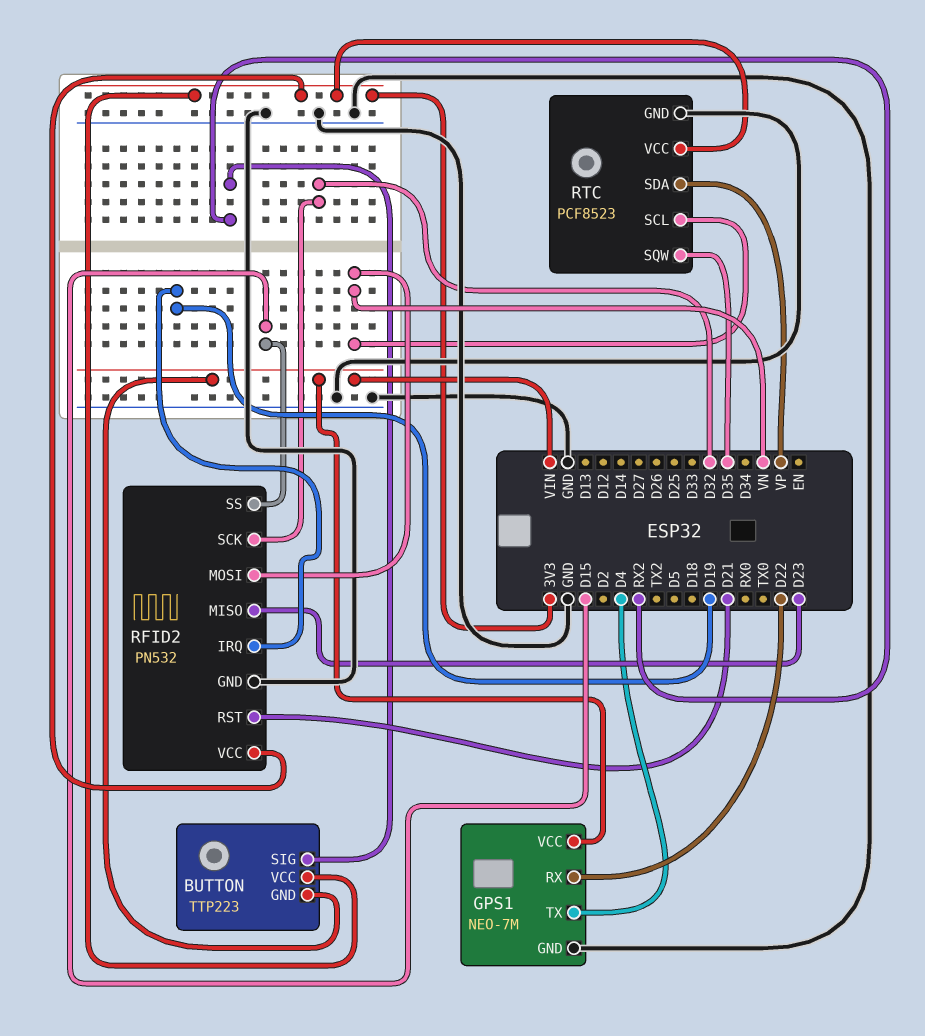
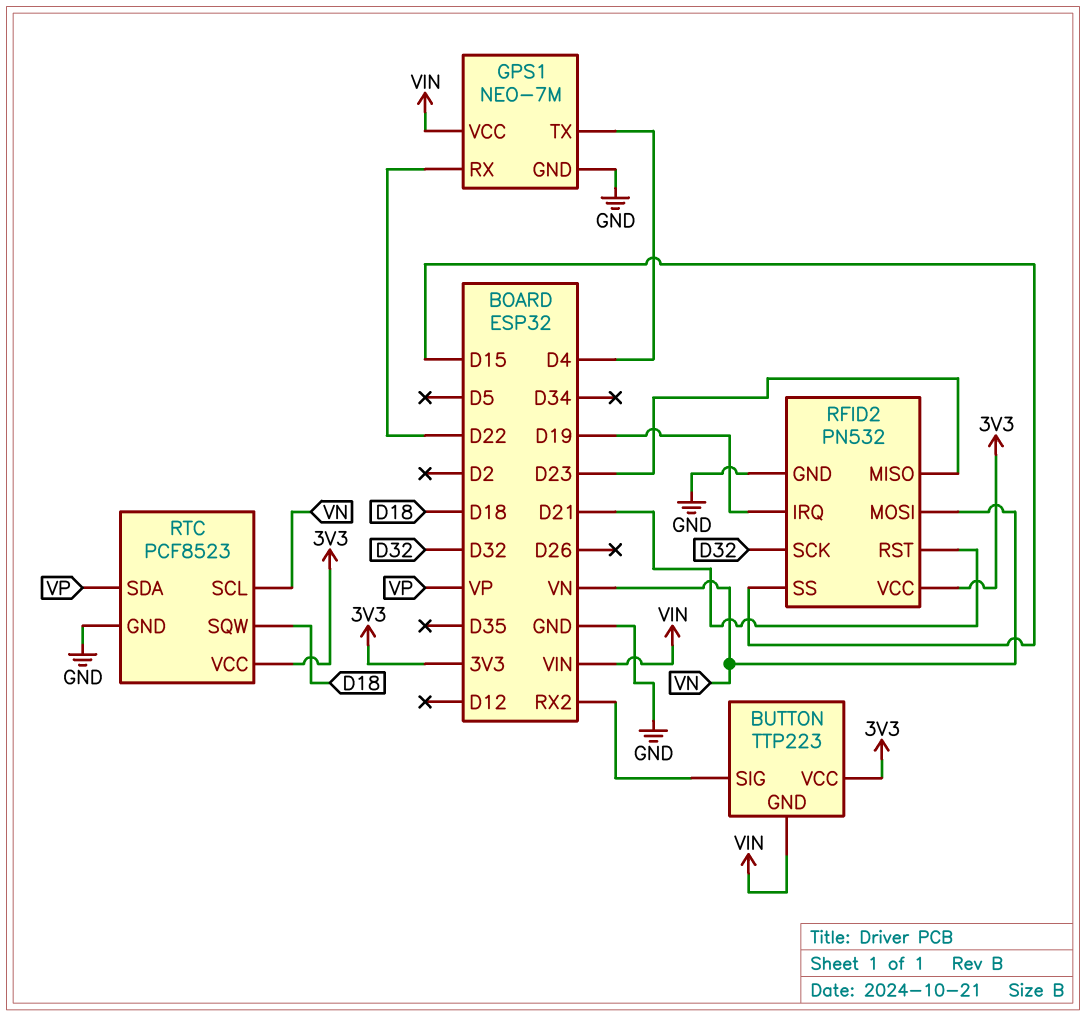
RTC pin SQW: D35 -> D18

